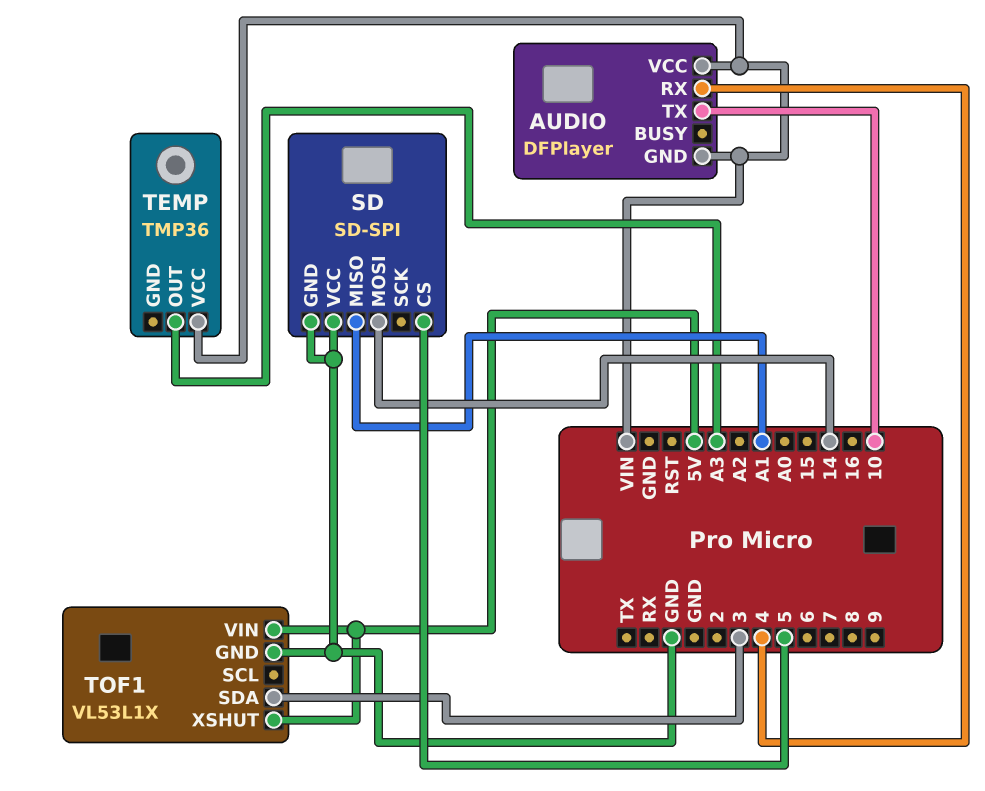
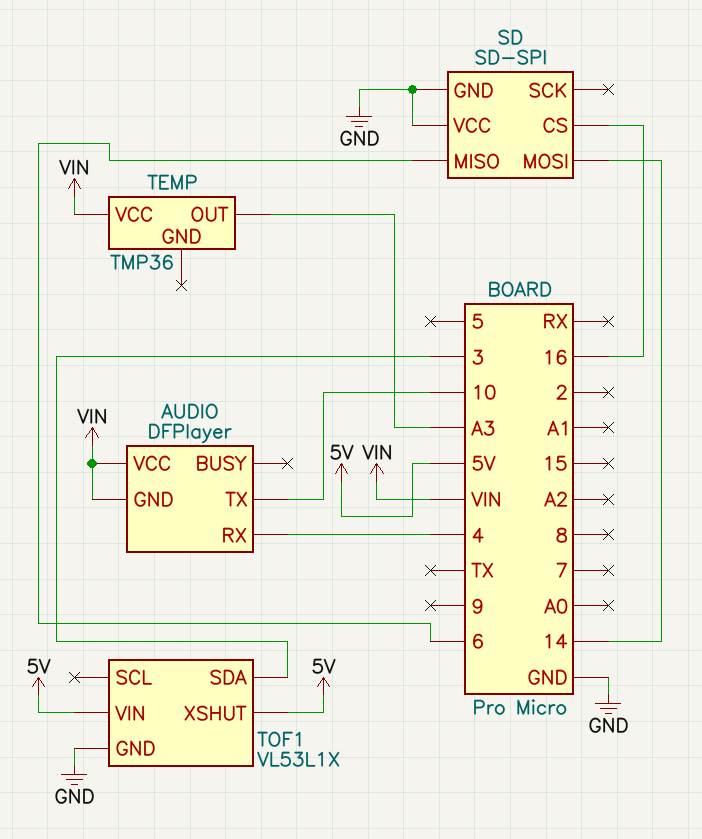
SD pin CS: 5 -> 16
SD pin MISO: A1 -> 6

